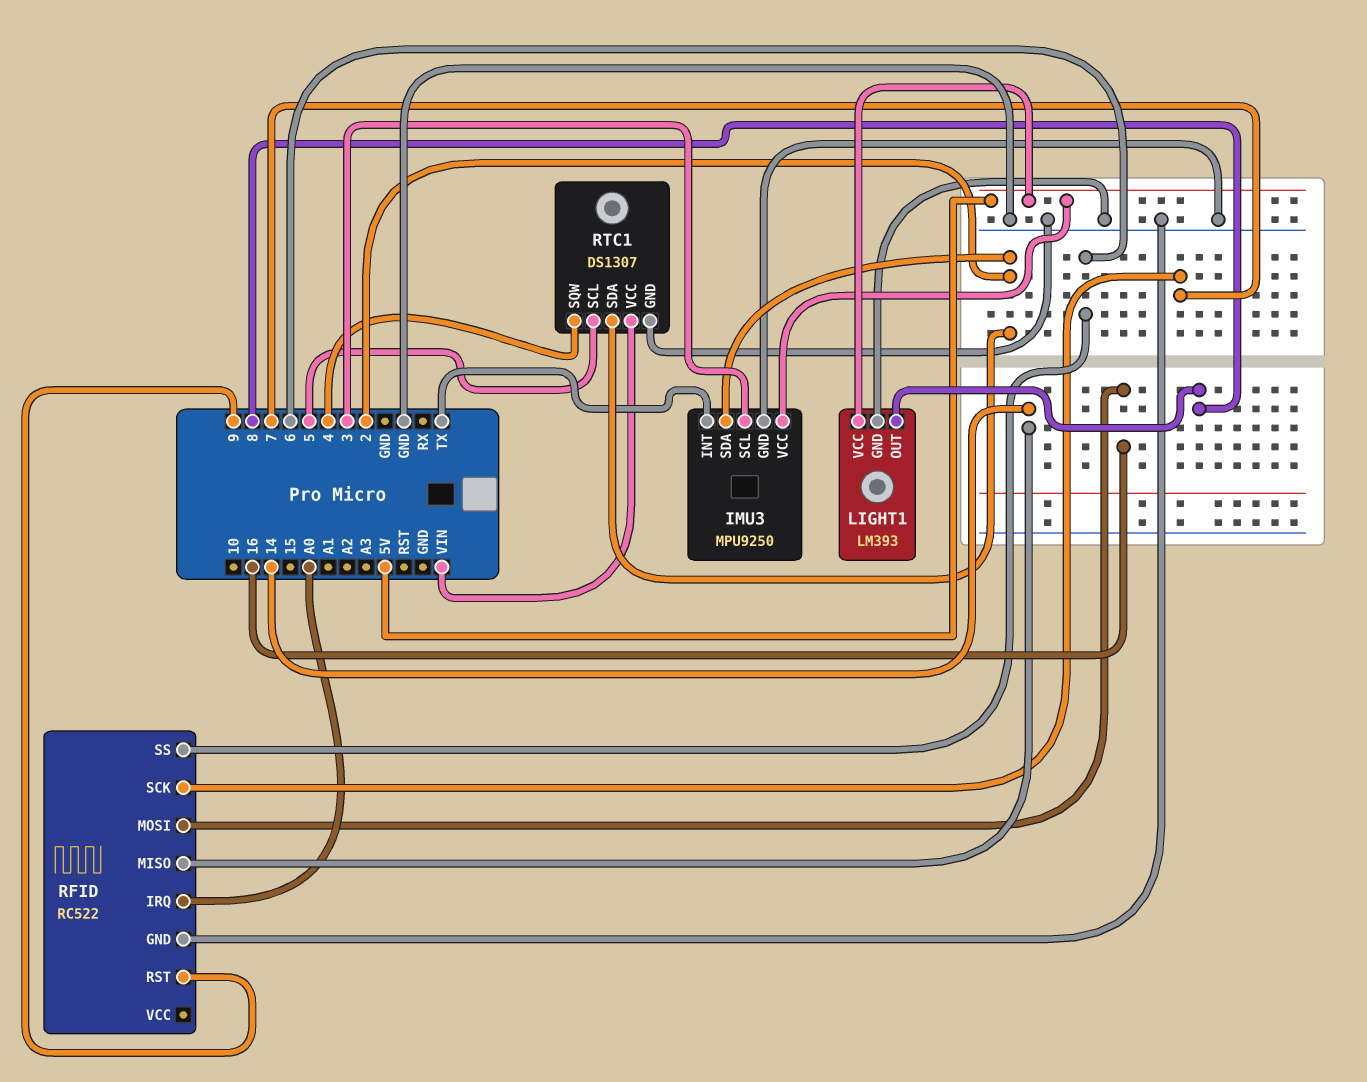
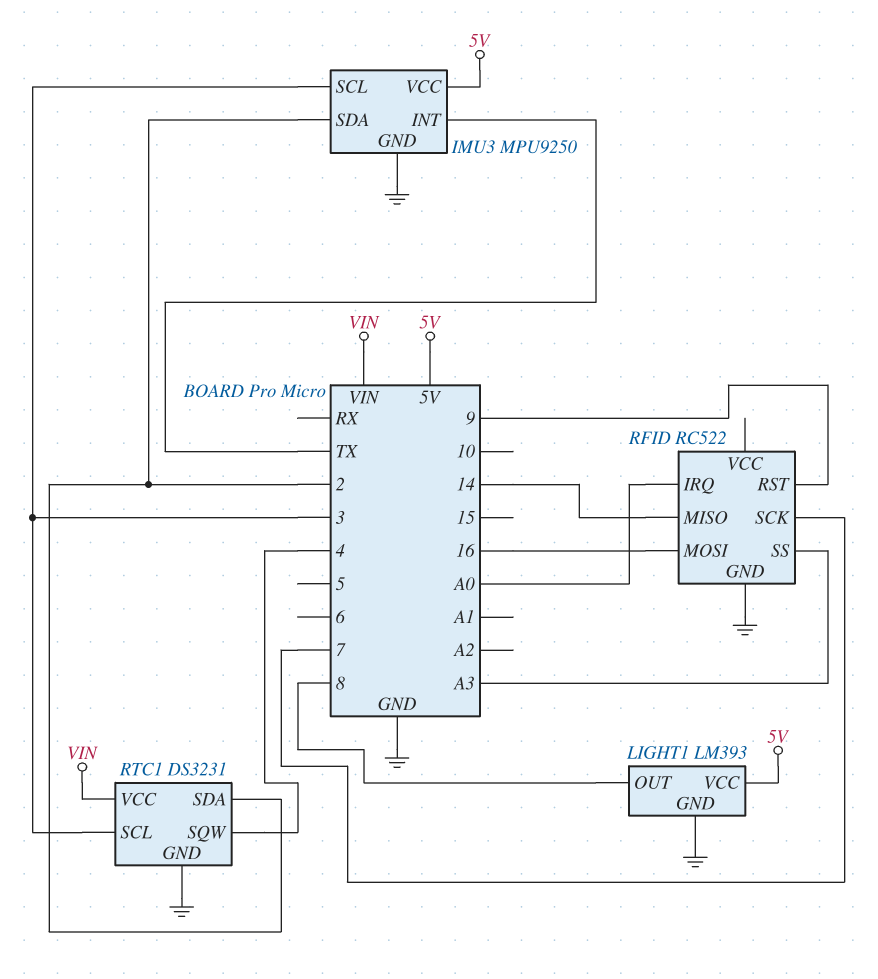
RFID pin SS: 6 -> A3
RTC1: DS1307 -> DS3231
RTC1 pin SCL: 5 -> 3

